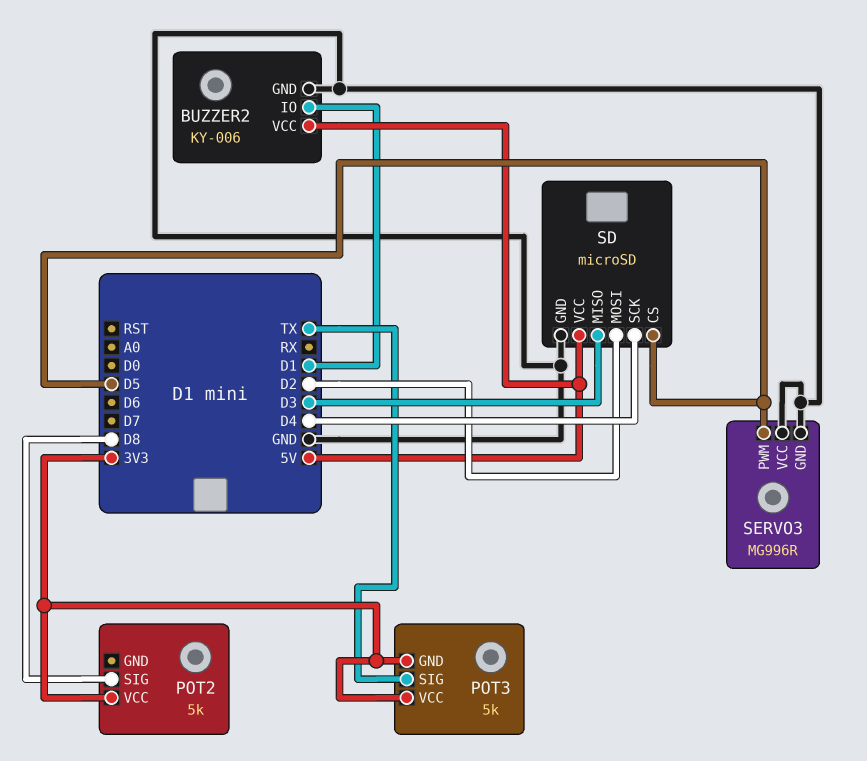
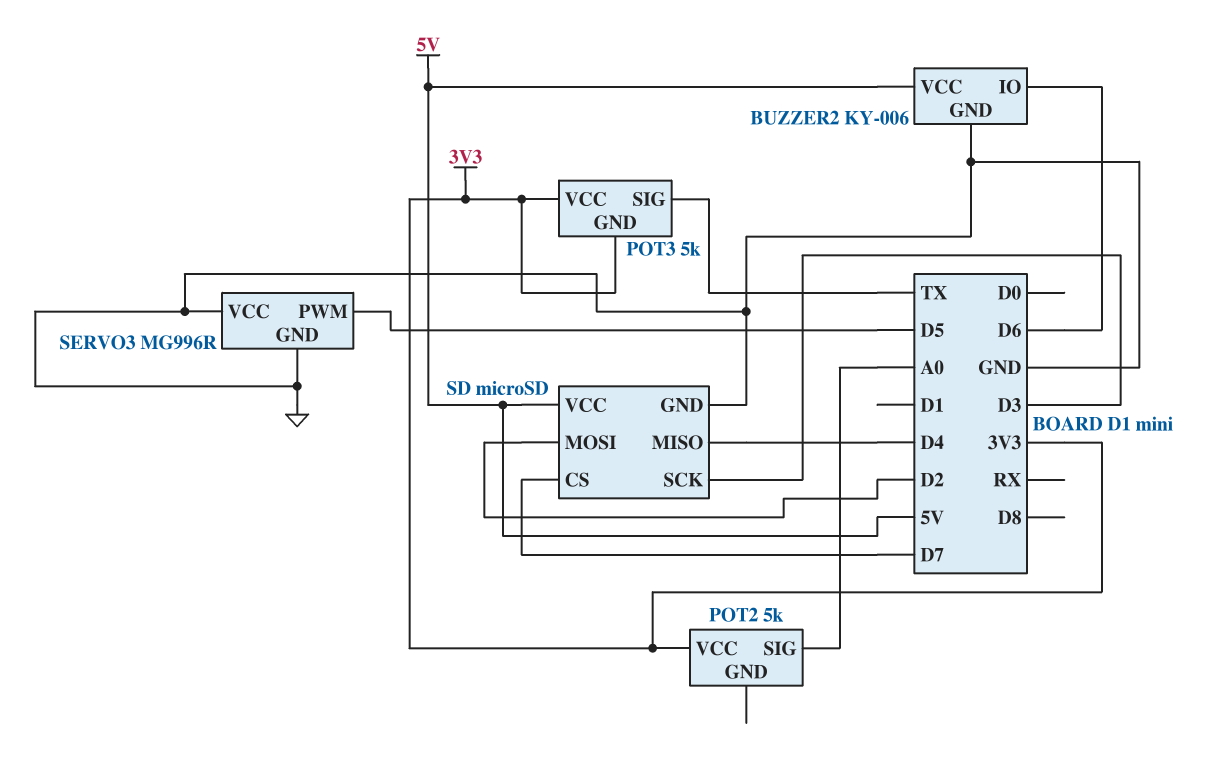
BUZZER2 pin IO: D1 -> D6
POT2 pin SIG: D8 -> A0
SD pin CS: D5 -> D7
SD pin MISO: D3 -> D4
SD pin SCK: D4 -> D3

